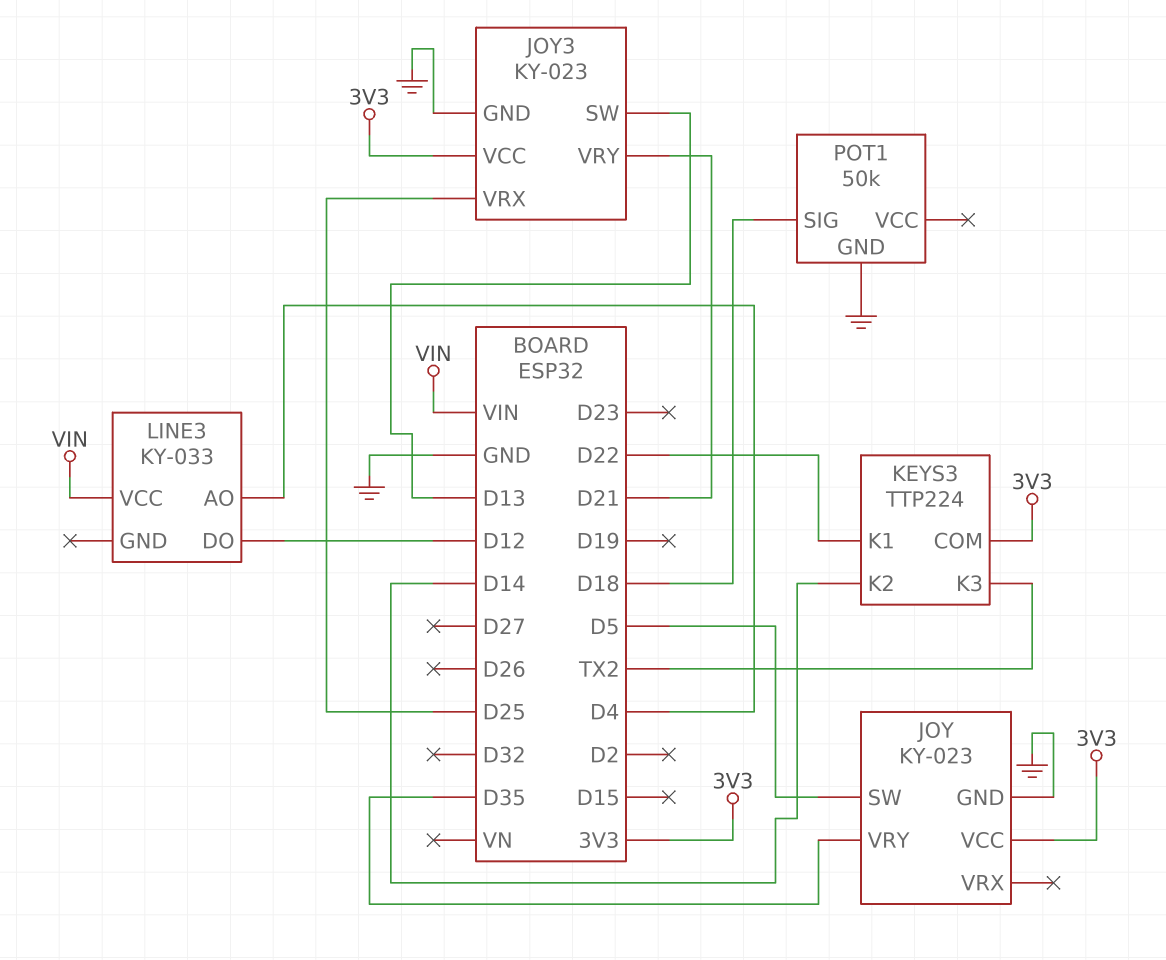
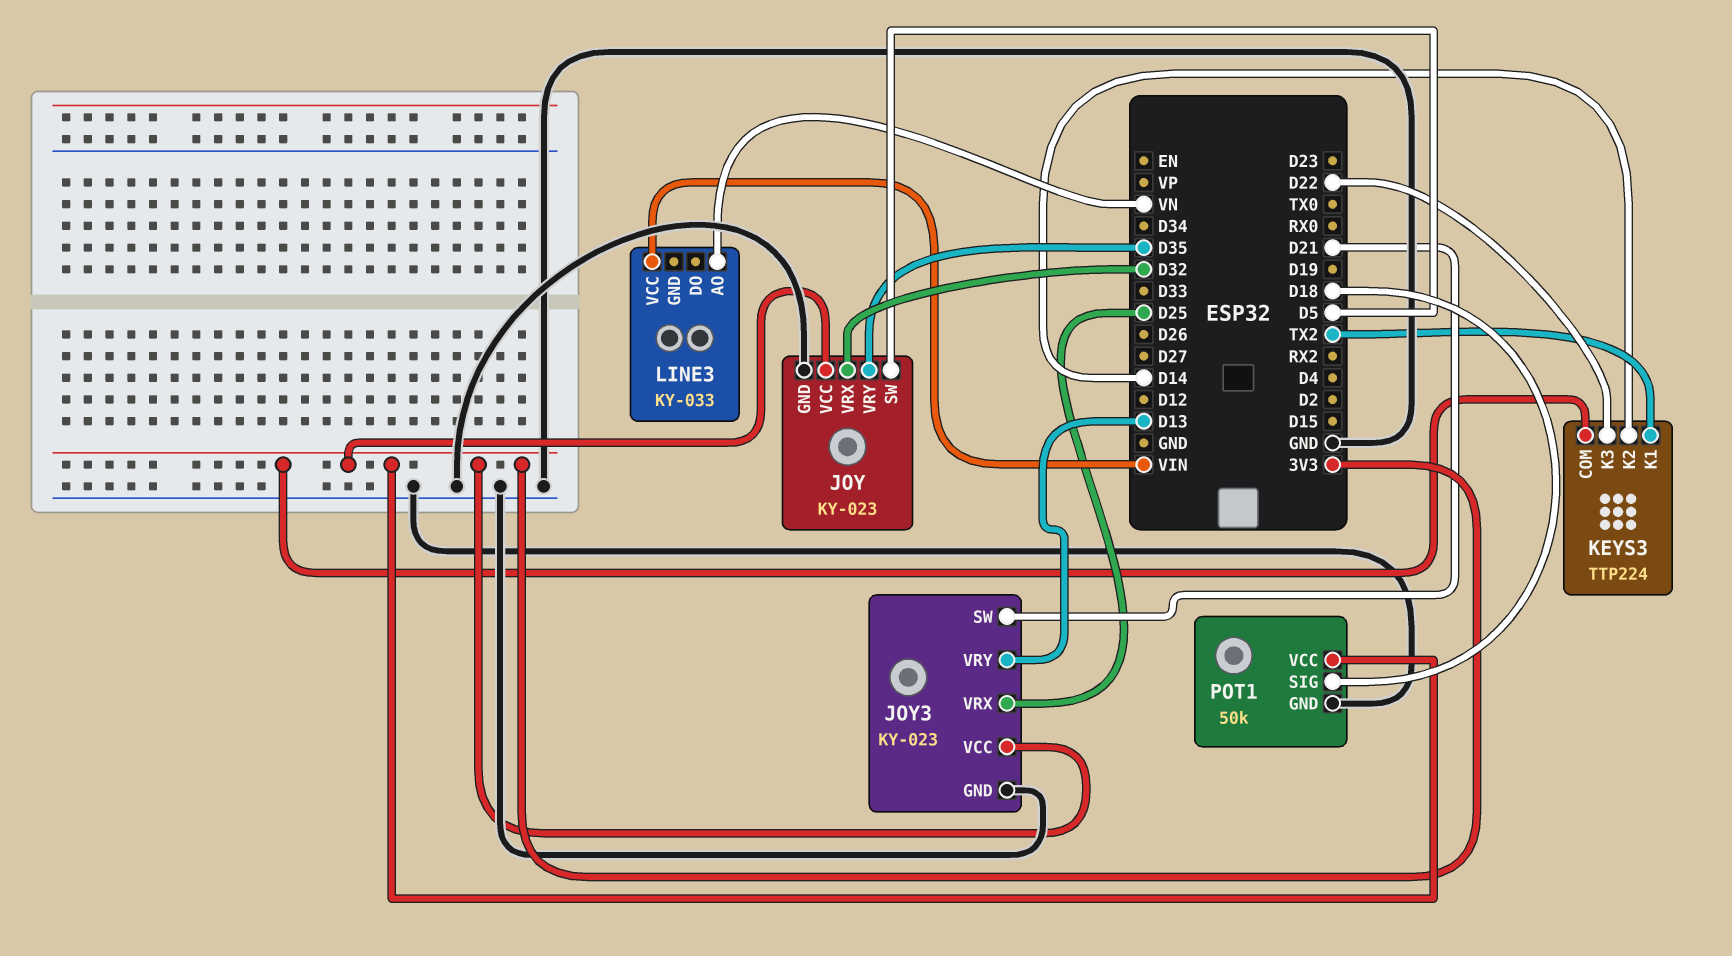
JOY pin VRX: none -> D32
JOY3 pin SW: D13 -> D21
JOY3 pin VRY: D21 -> D13
KEYS3 pin K1: D22 -> TX2
KEYS3 pin K3: TX2 -> D22
LINE3 pin AO: D4 -> VN
LINE3 pin DO: D12 -> none
POT1 pin VCC: none -> 3V3

